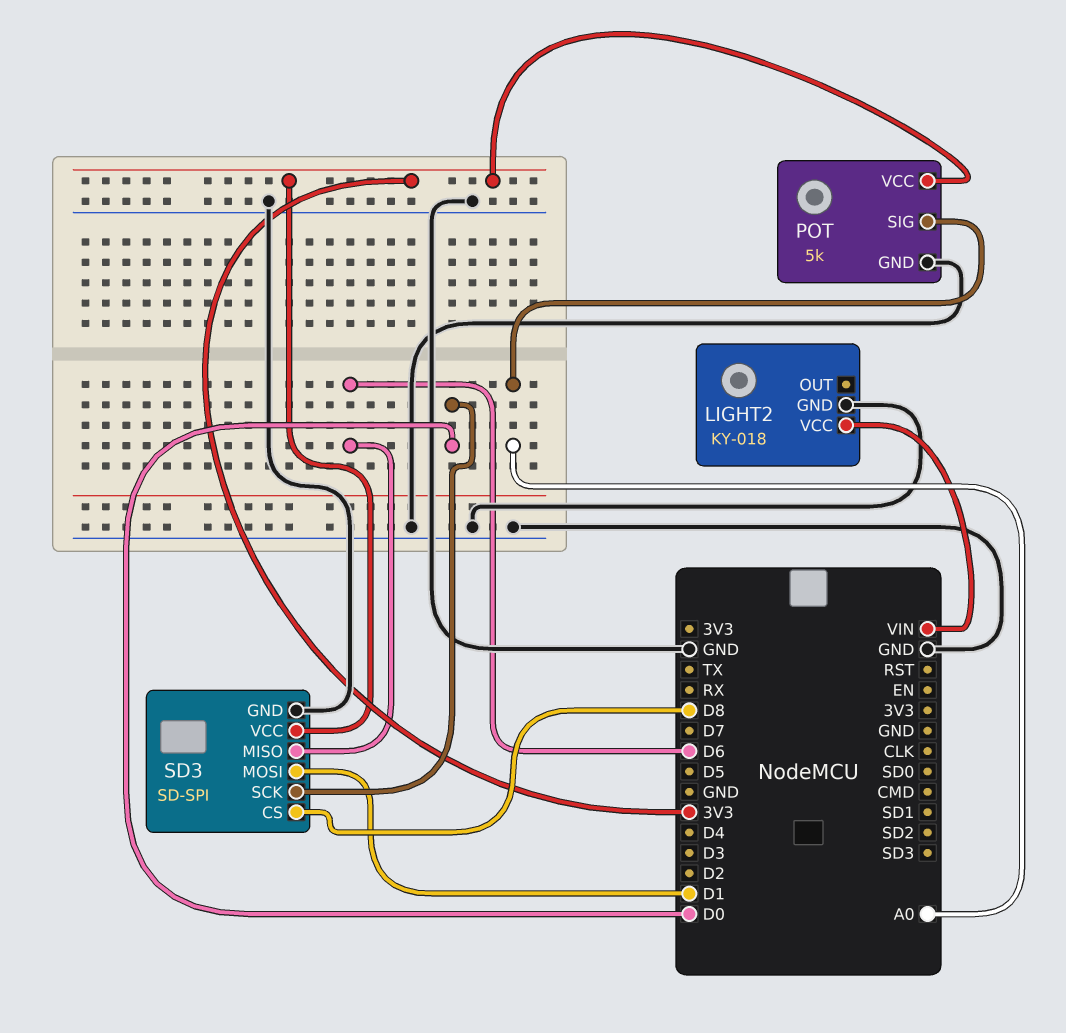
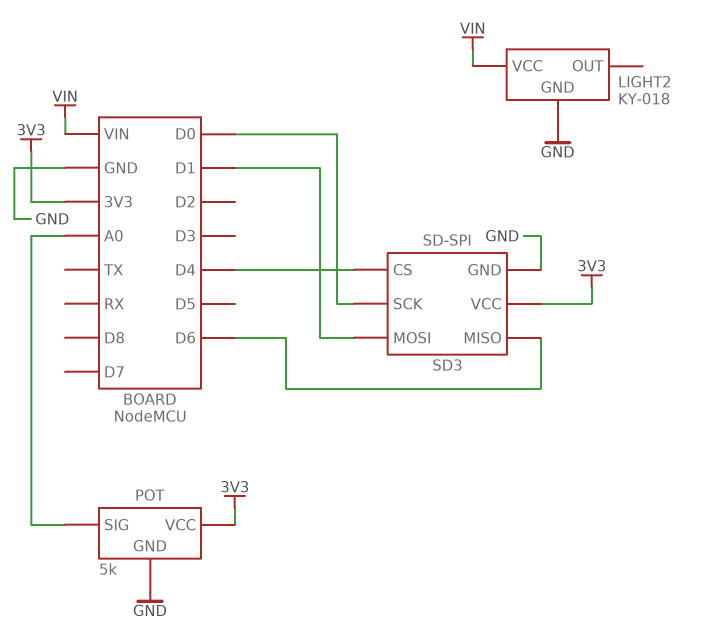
SD3 pin CS: D8 -> D4

